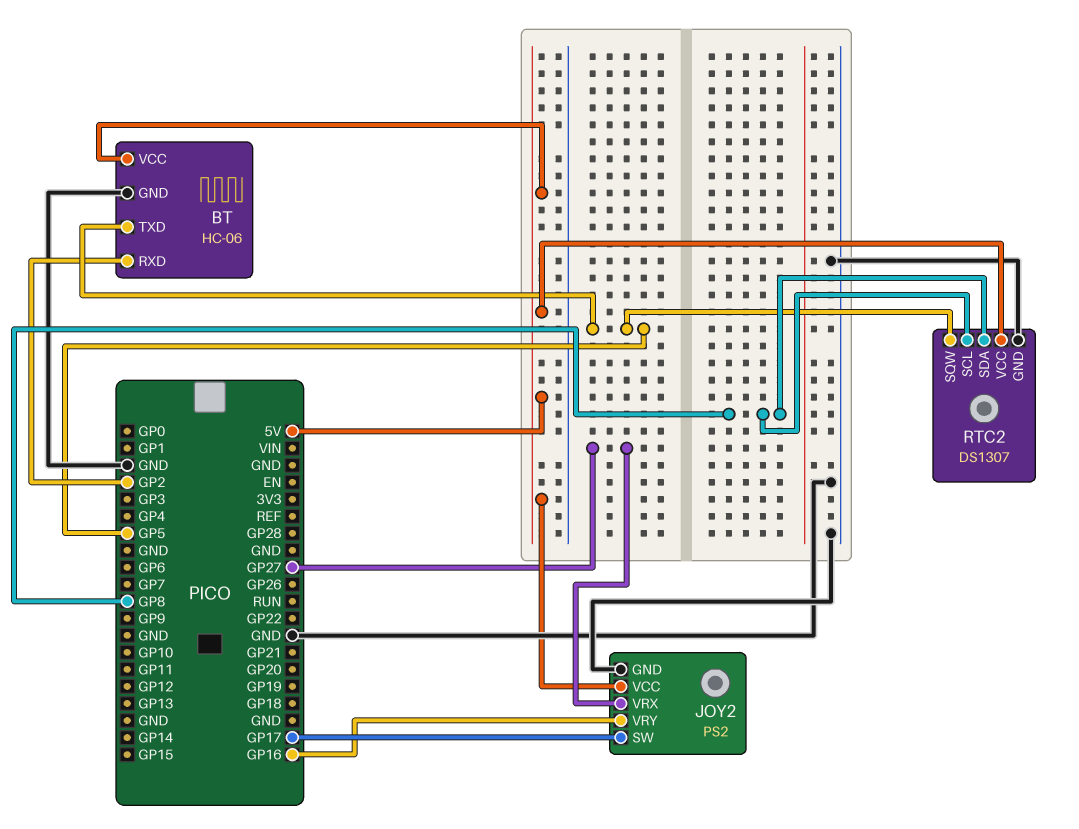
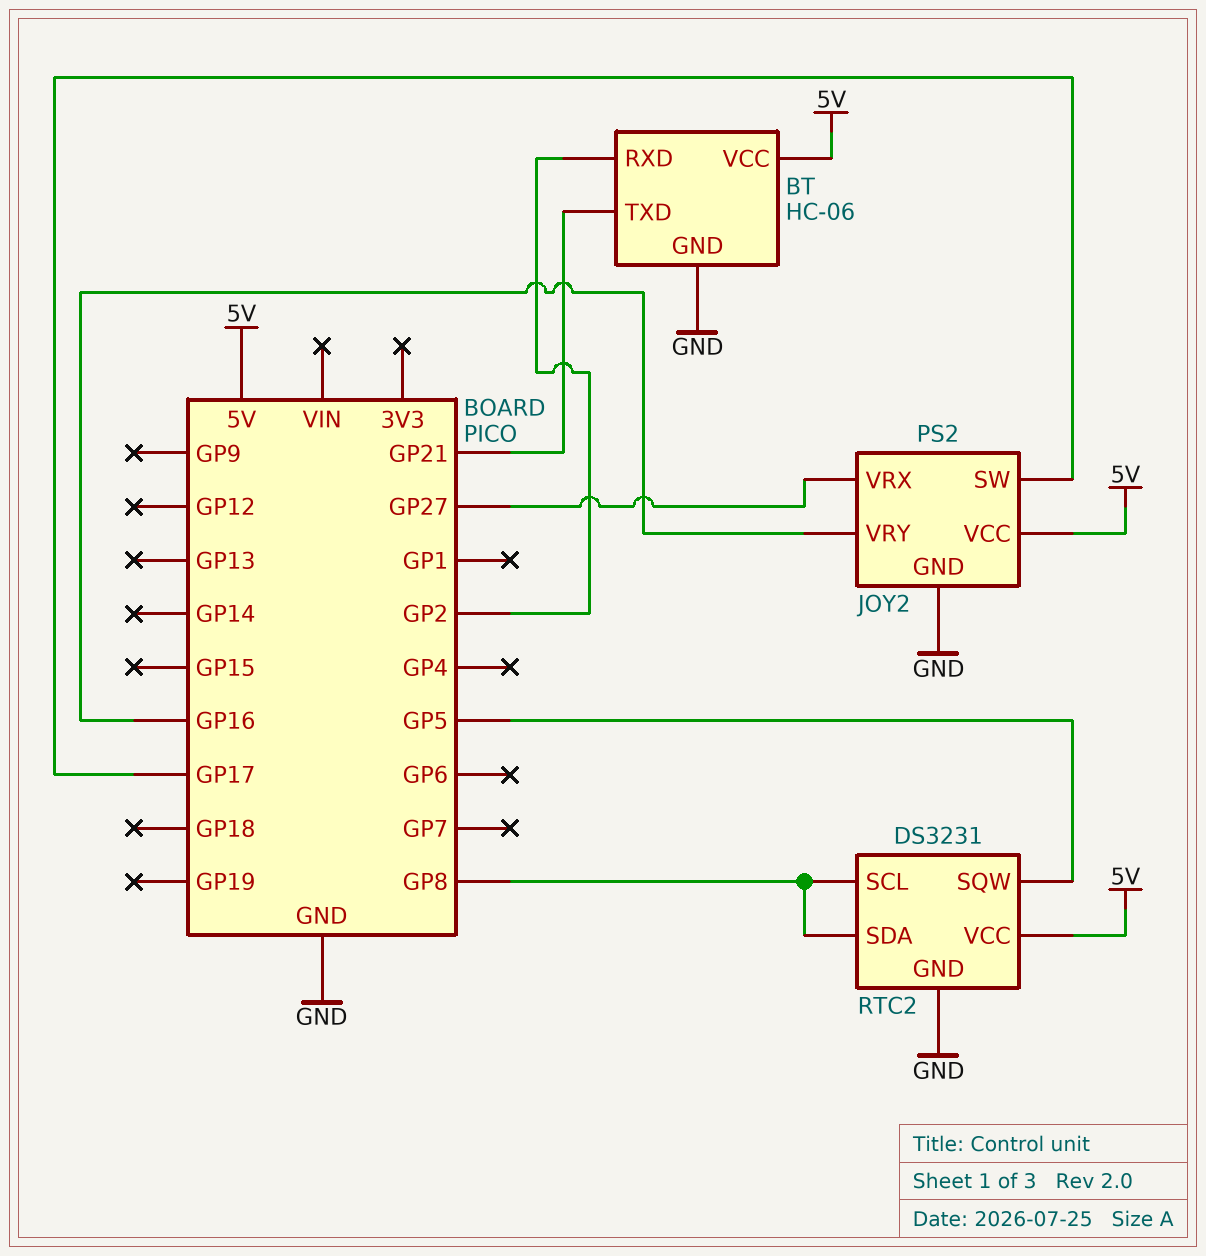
BT pin TXD: GP5 -> GP21
RTC2: DS1307 -> DS3231

